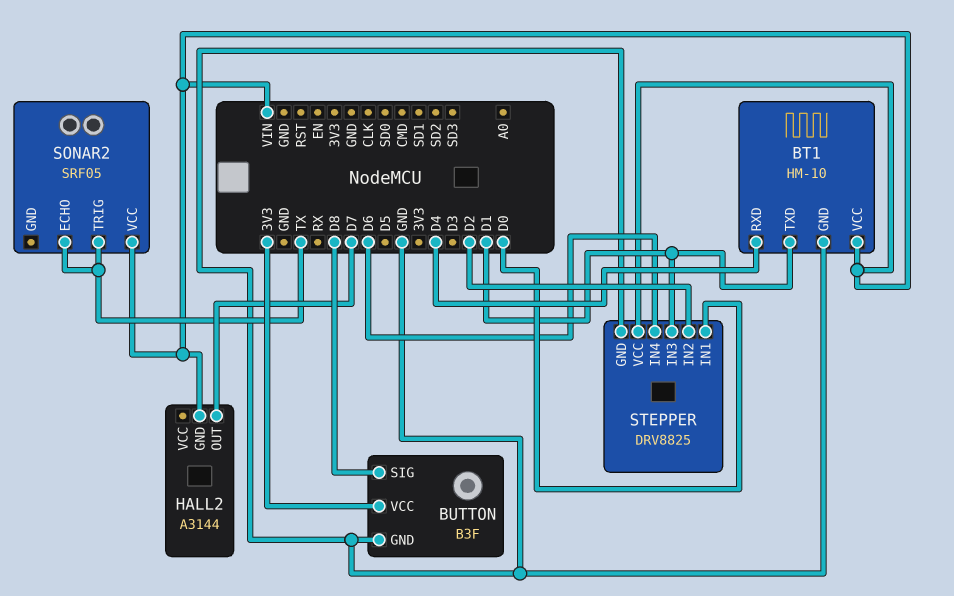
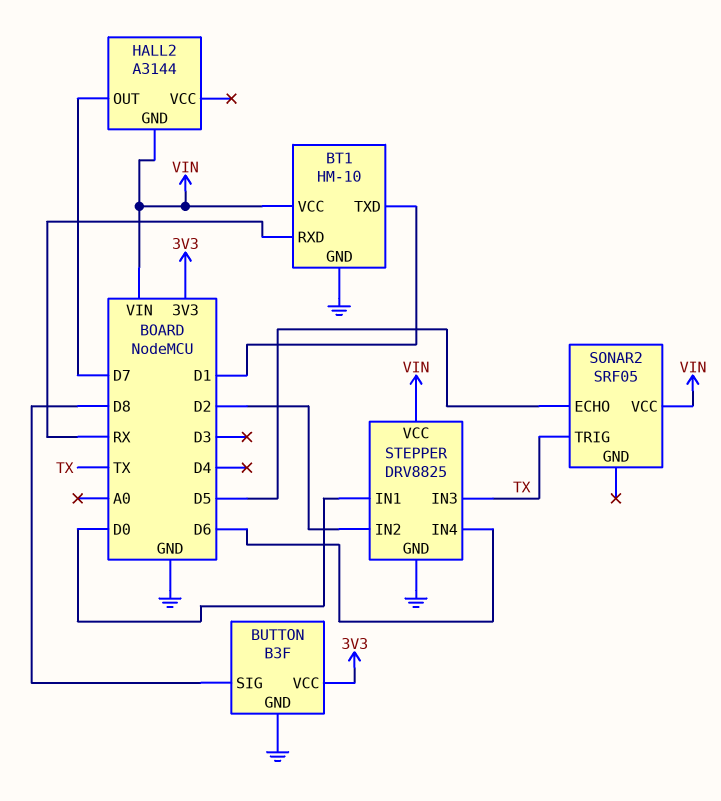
BT1 pin RXD: D4 -> RX
SONAR2 pin ECHO: TX -> D5
STEPPER pin IN3: D1 -> TX

